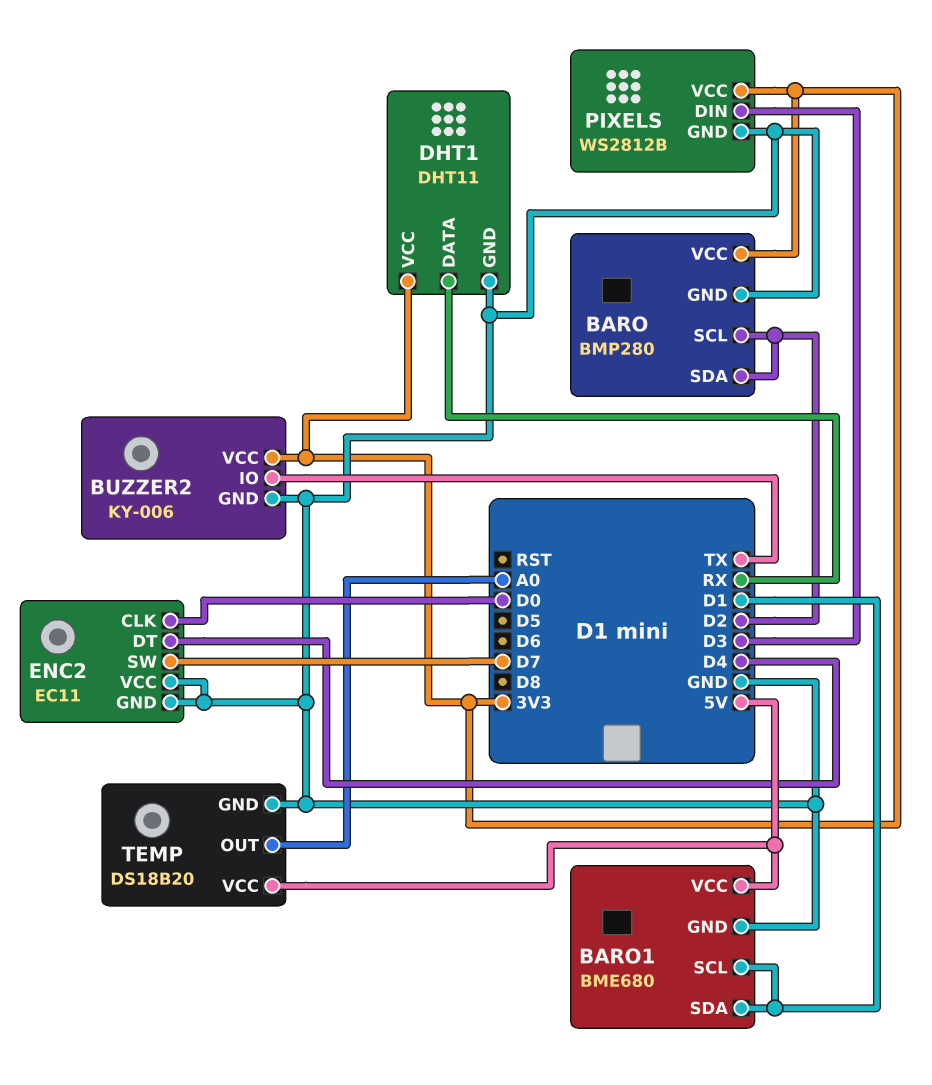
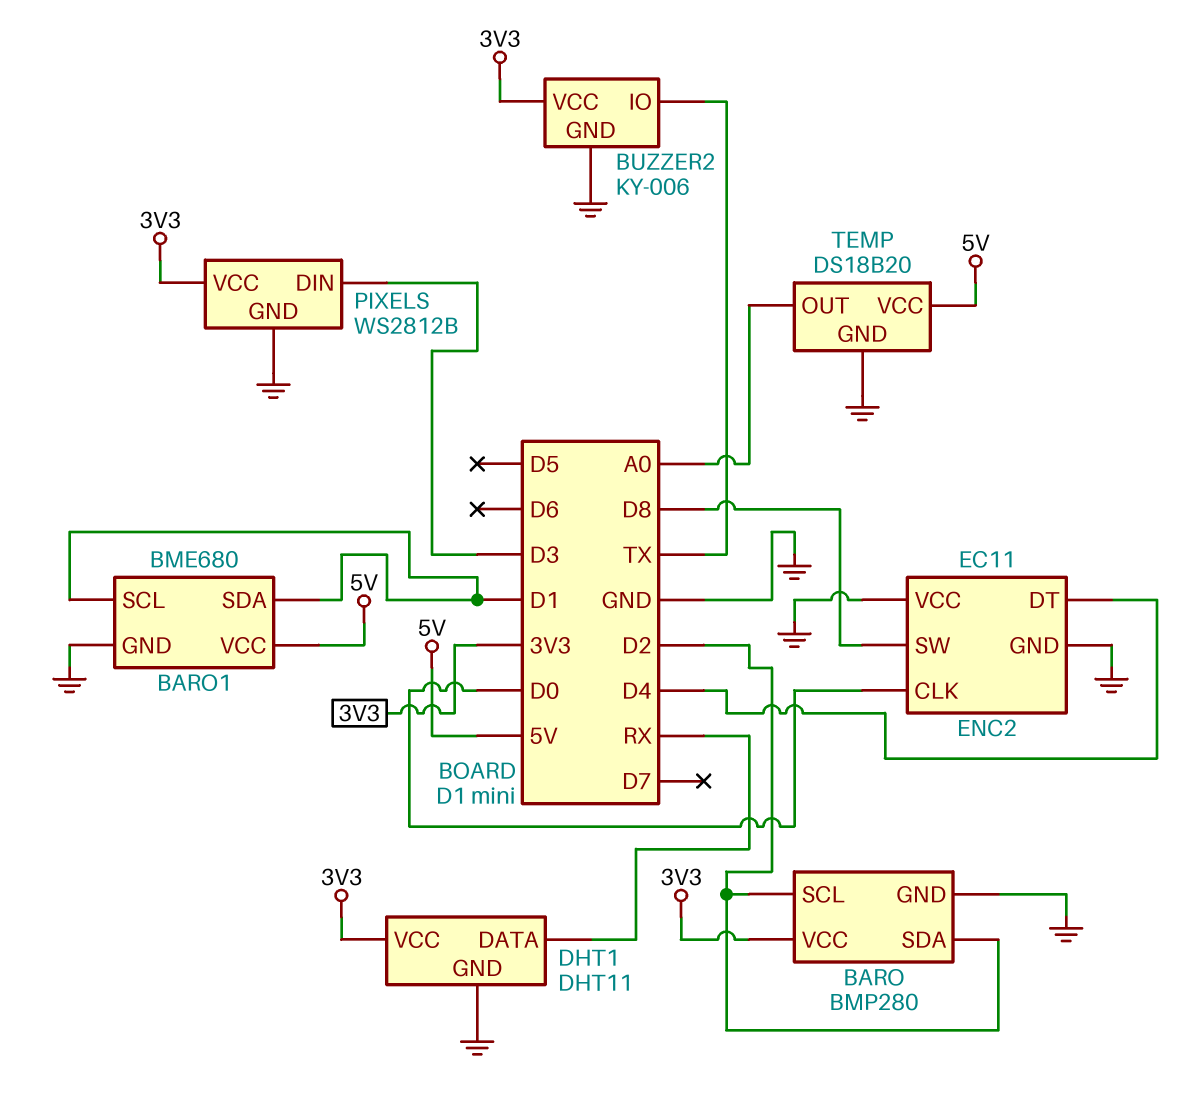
ENC2 pin SW: D7 -> D8

